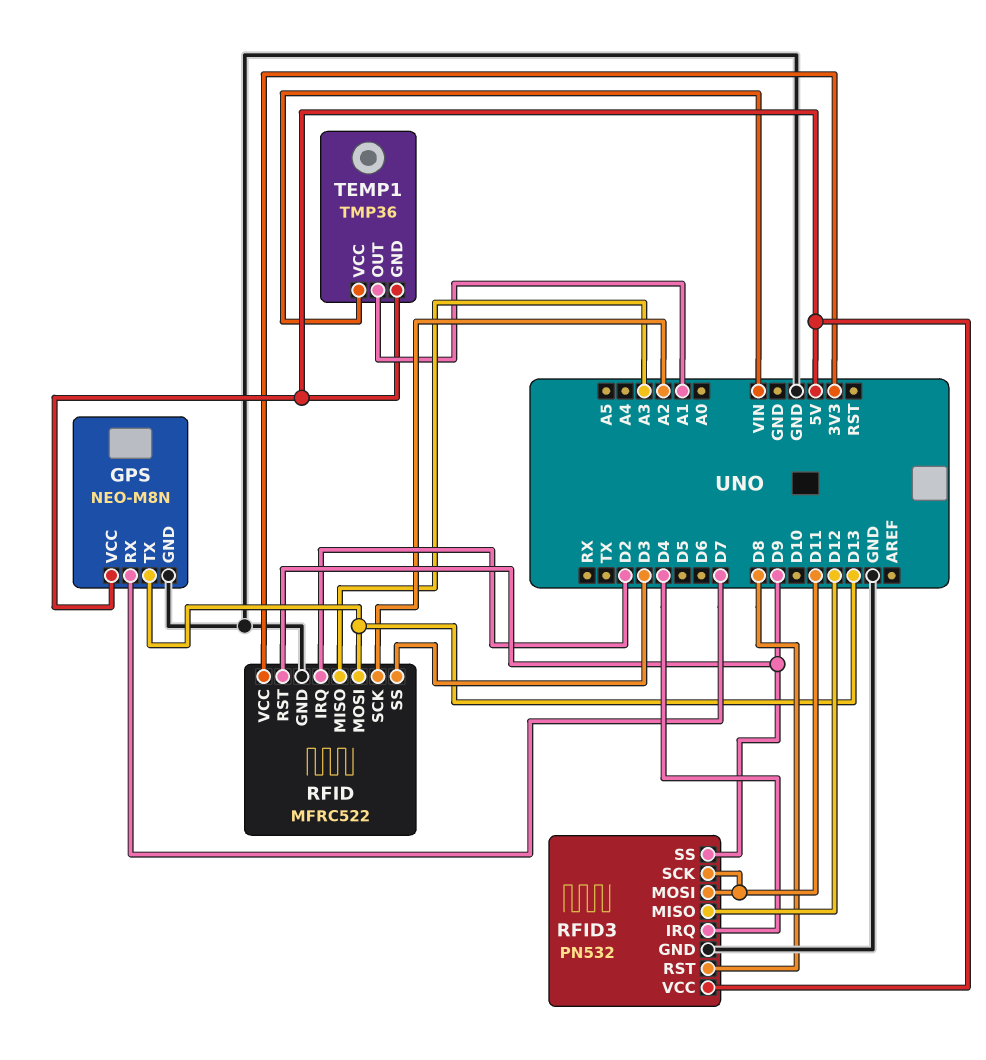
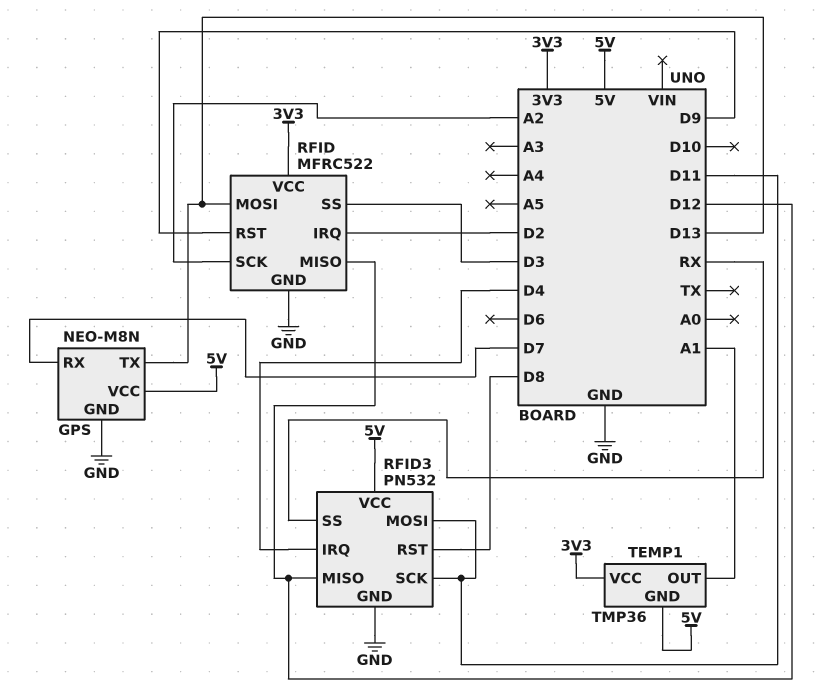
RFID pin MISO: A3 -> D12
RFID3 pin SS: D9 -> RX
TEMP1 pin VCC: VIN -> 3V3

